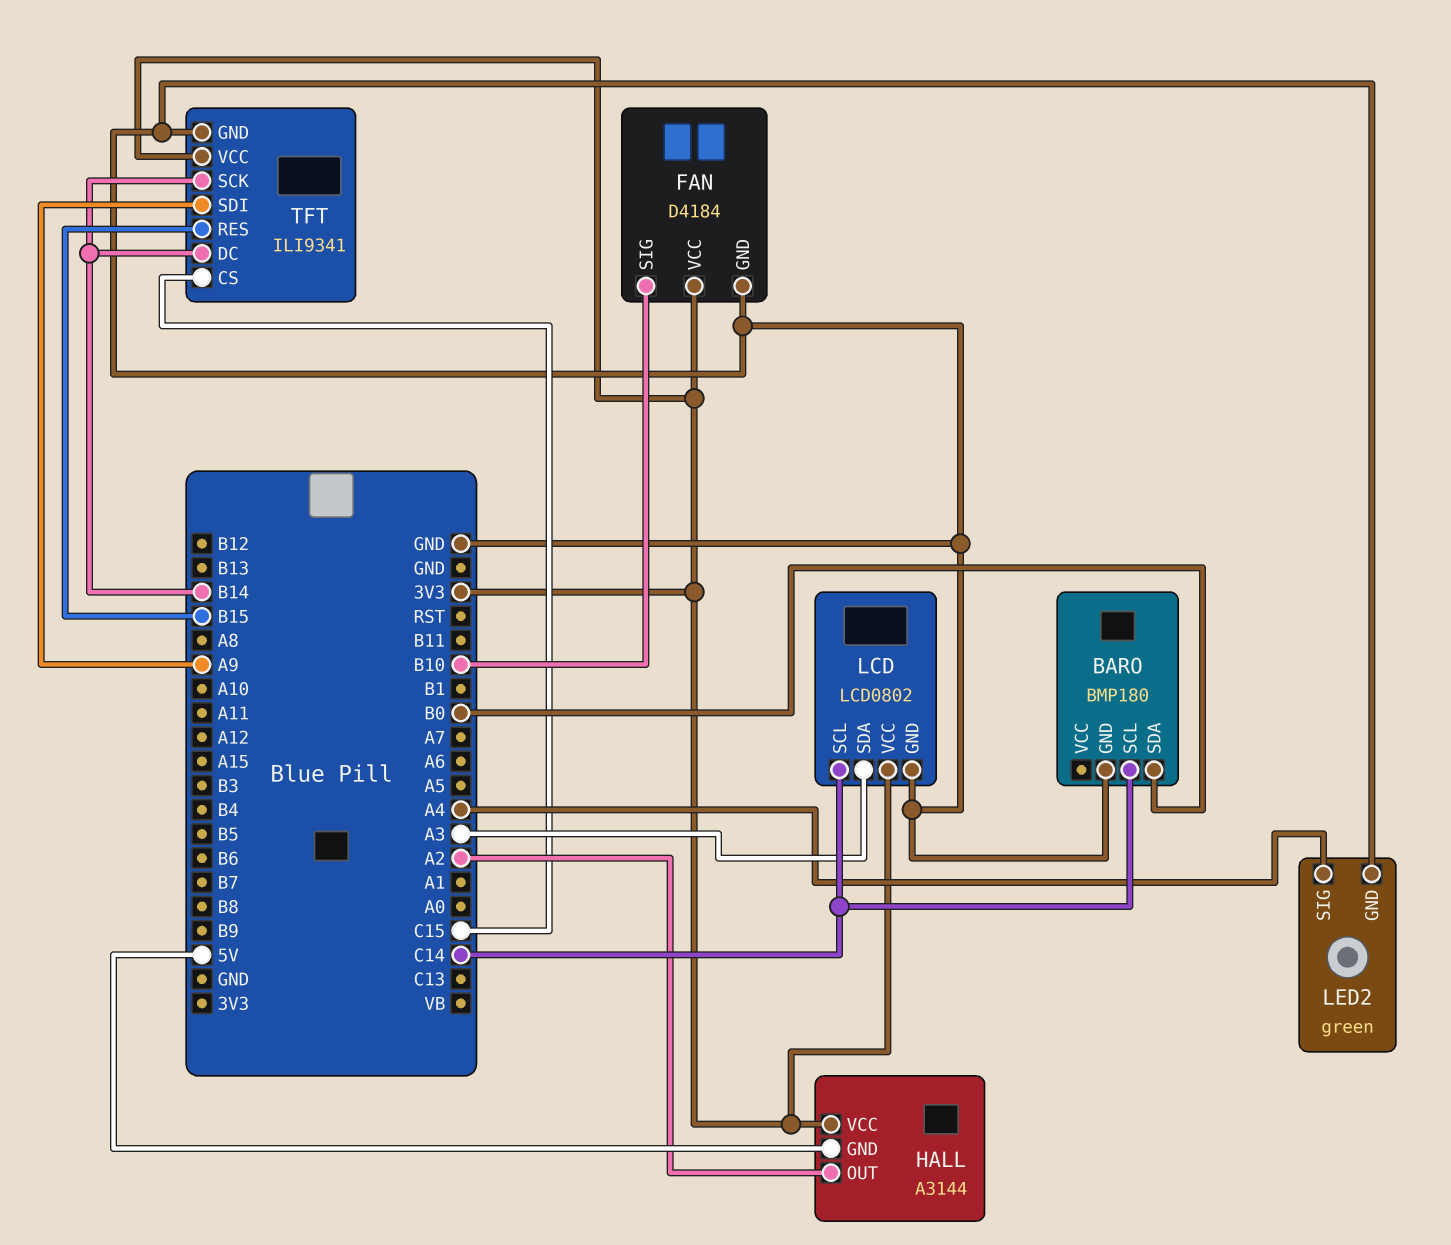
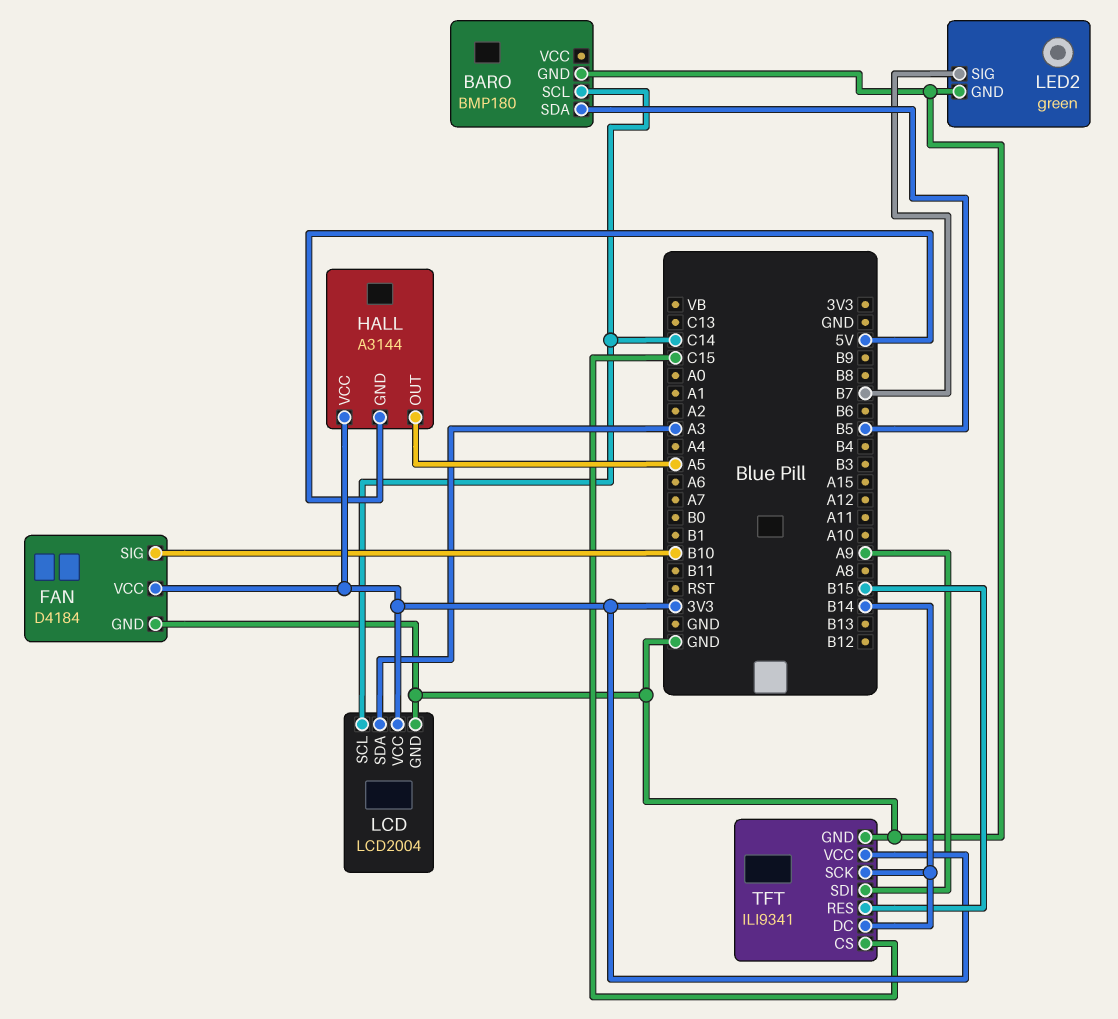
BARO pin SDA: B0 -> B5
HALL pin OUT: A2 -> A5
LCD: LCD0802 -> LCD2004
LED2 pin SIG: A4 -> B7

